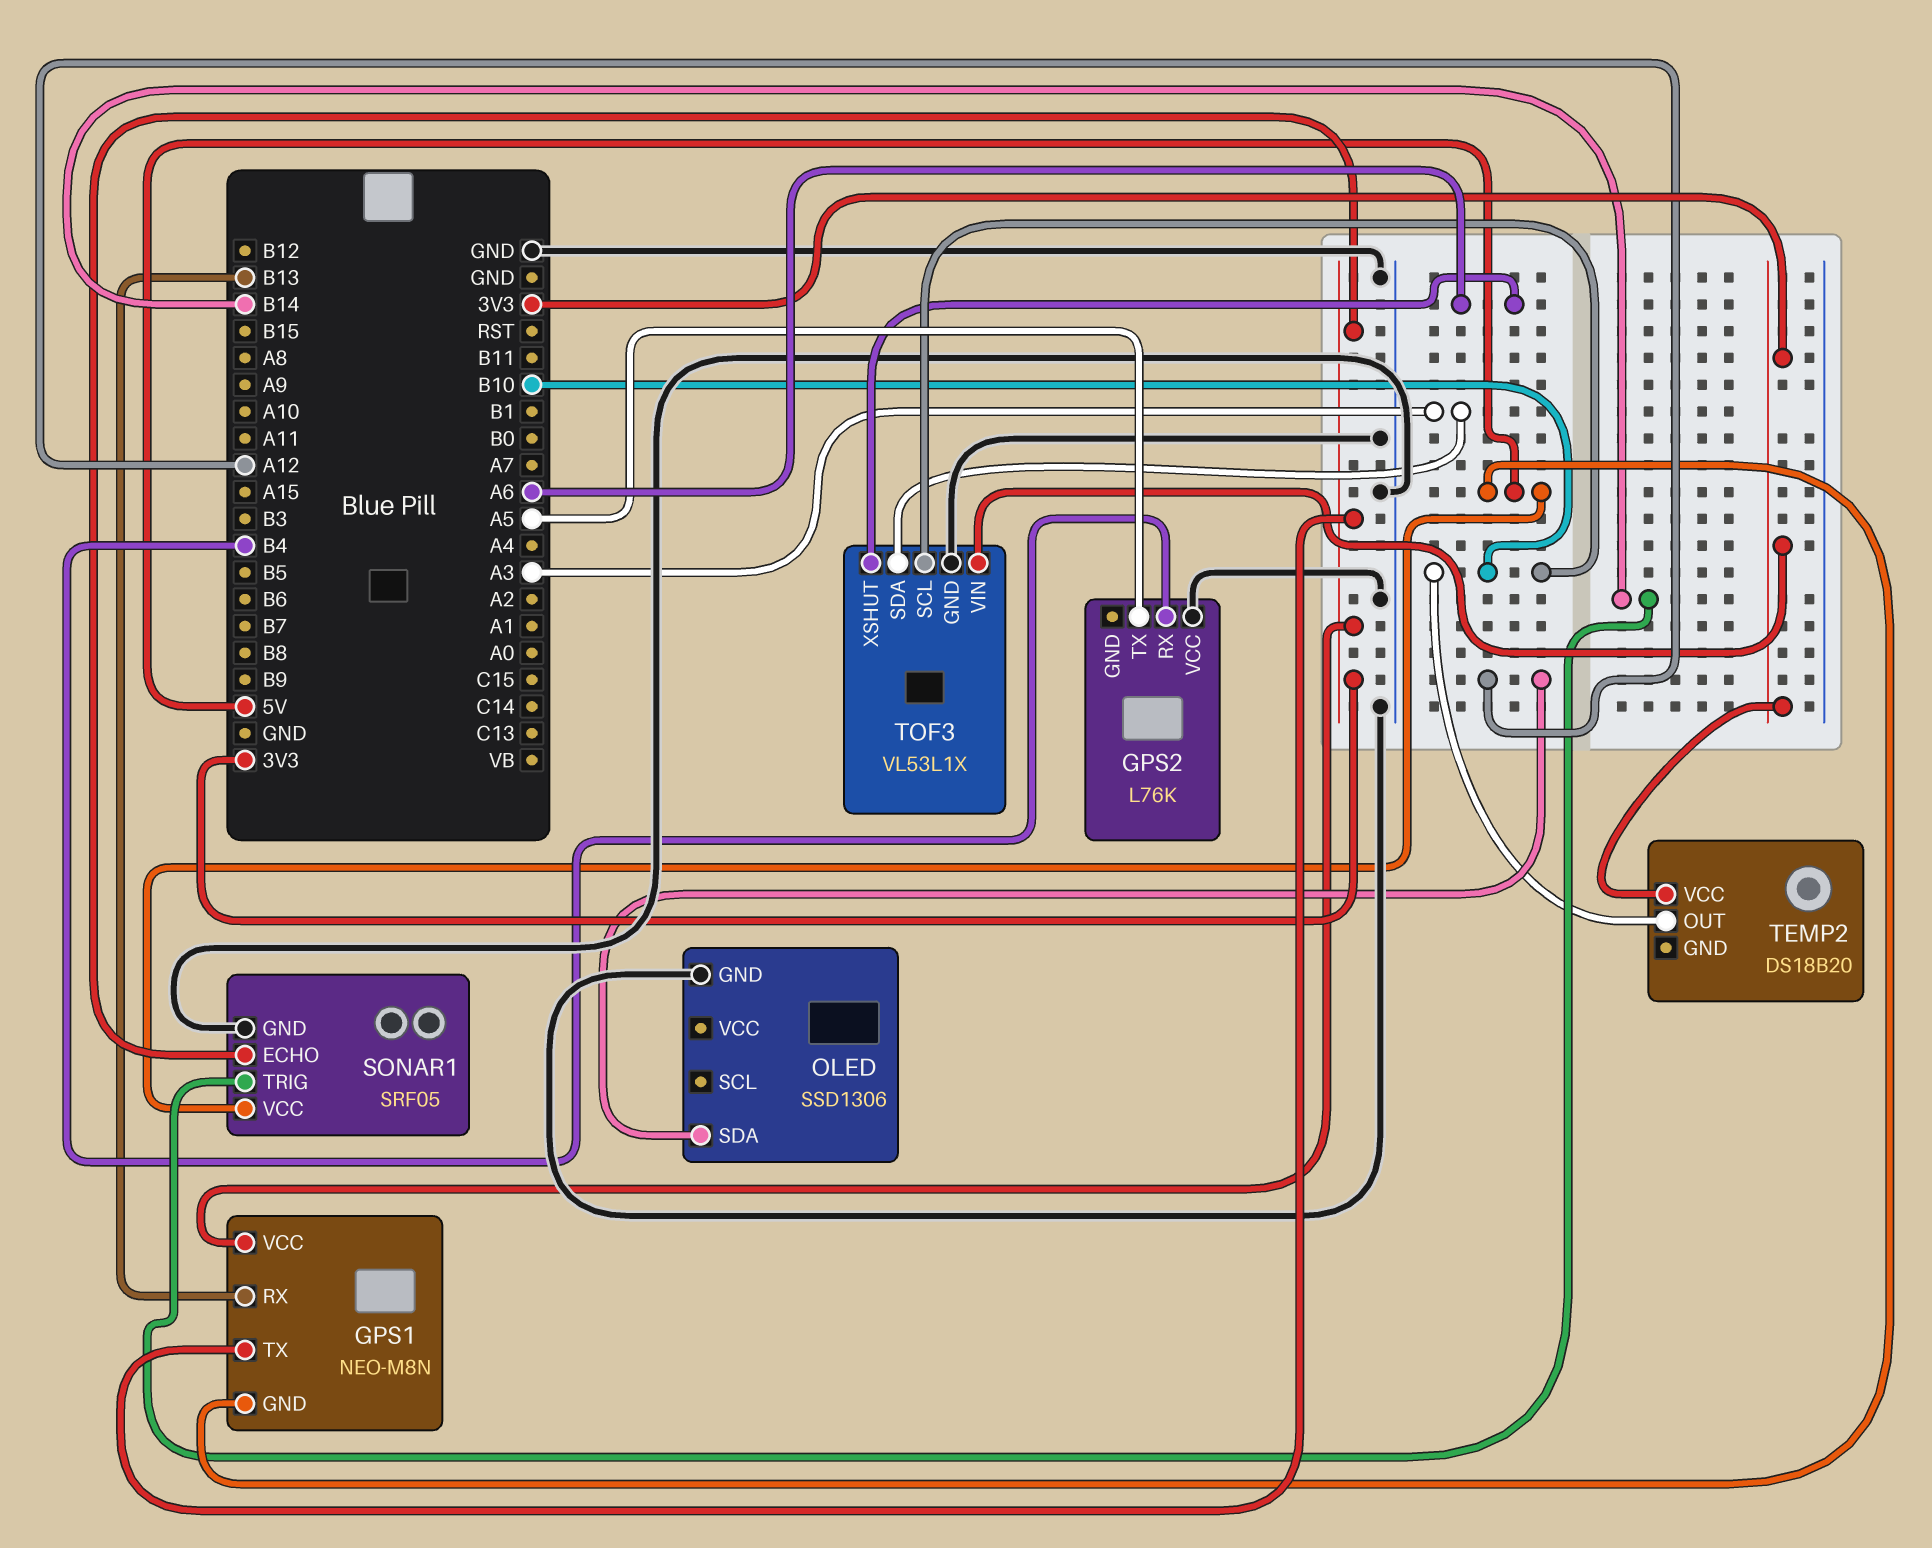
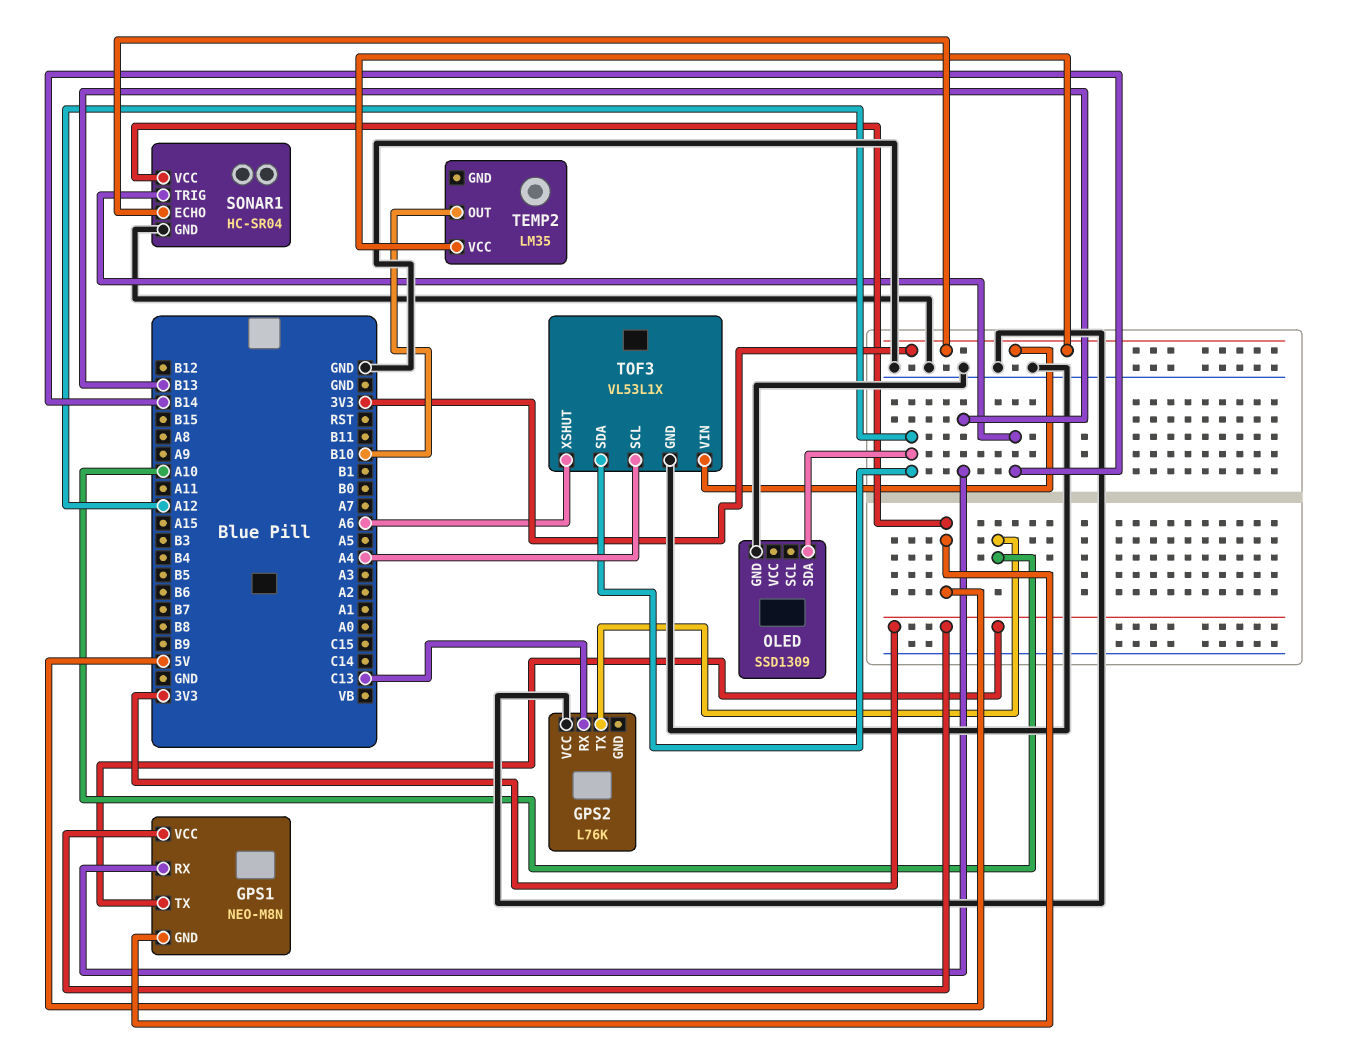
GPS2 pin RX: B4 -> C13
GPS2 pin TX: A5 -> A10
OLED: SSD1306 -> SSD1309
SONAR1: SRF05 -> HC-SR04
TEMP2: DS18B20 -> LM35
TOF3 pin SCL: B10 -> A4
TOF3 pin SDA: A3 -> A12

